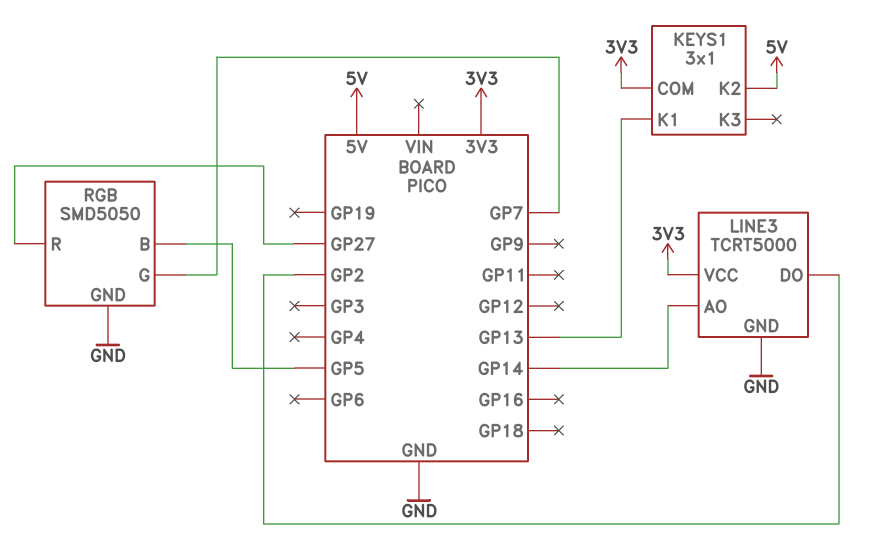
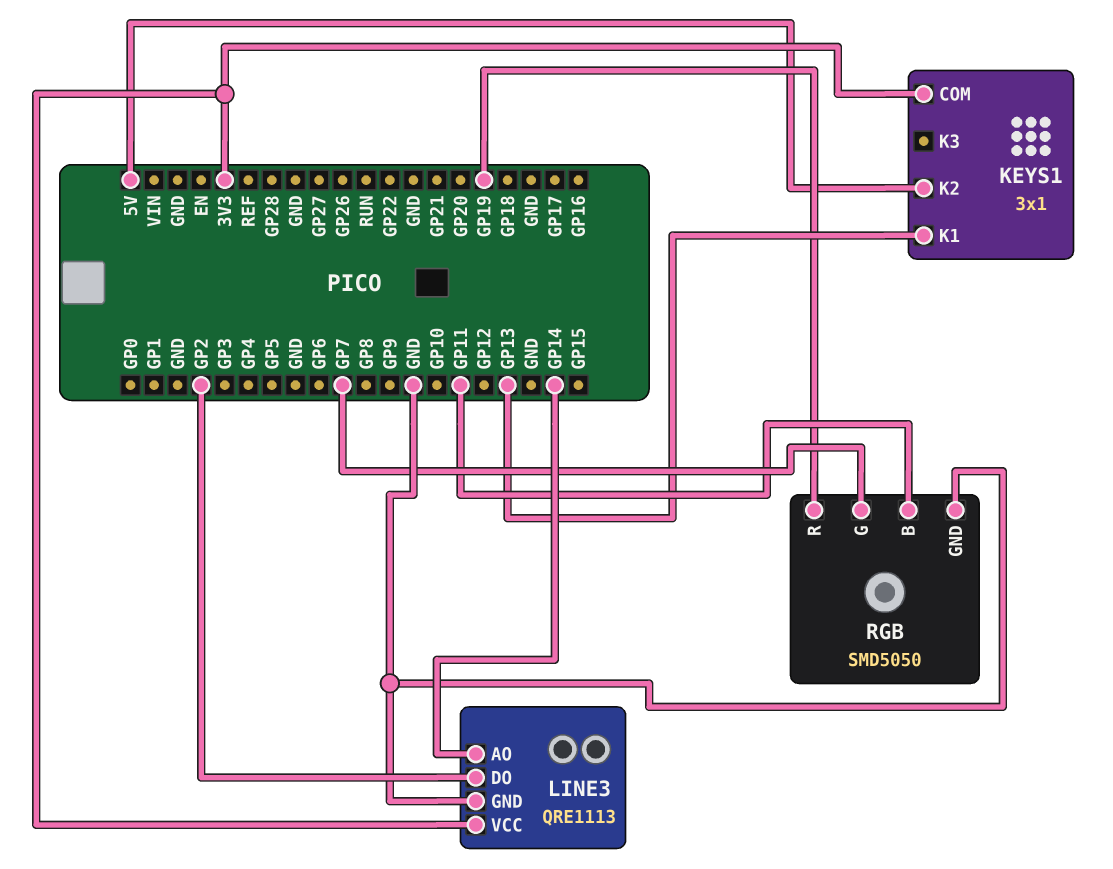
LINE3: TCRT5000 -> QRE1113
RGB pin B: GP5 -> GP11
RGB pin R: GP27 -> GP19

